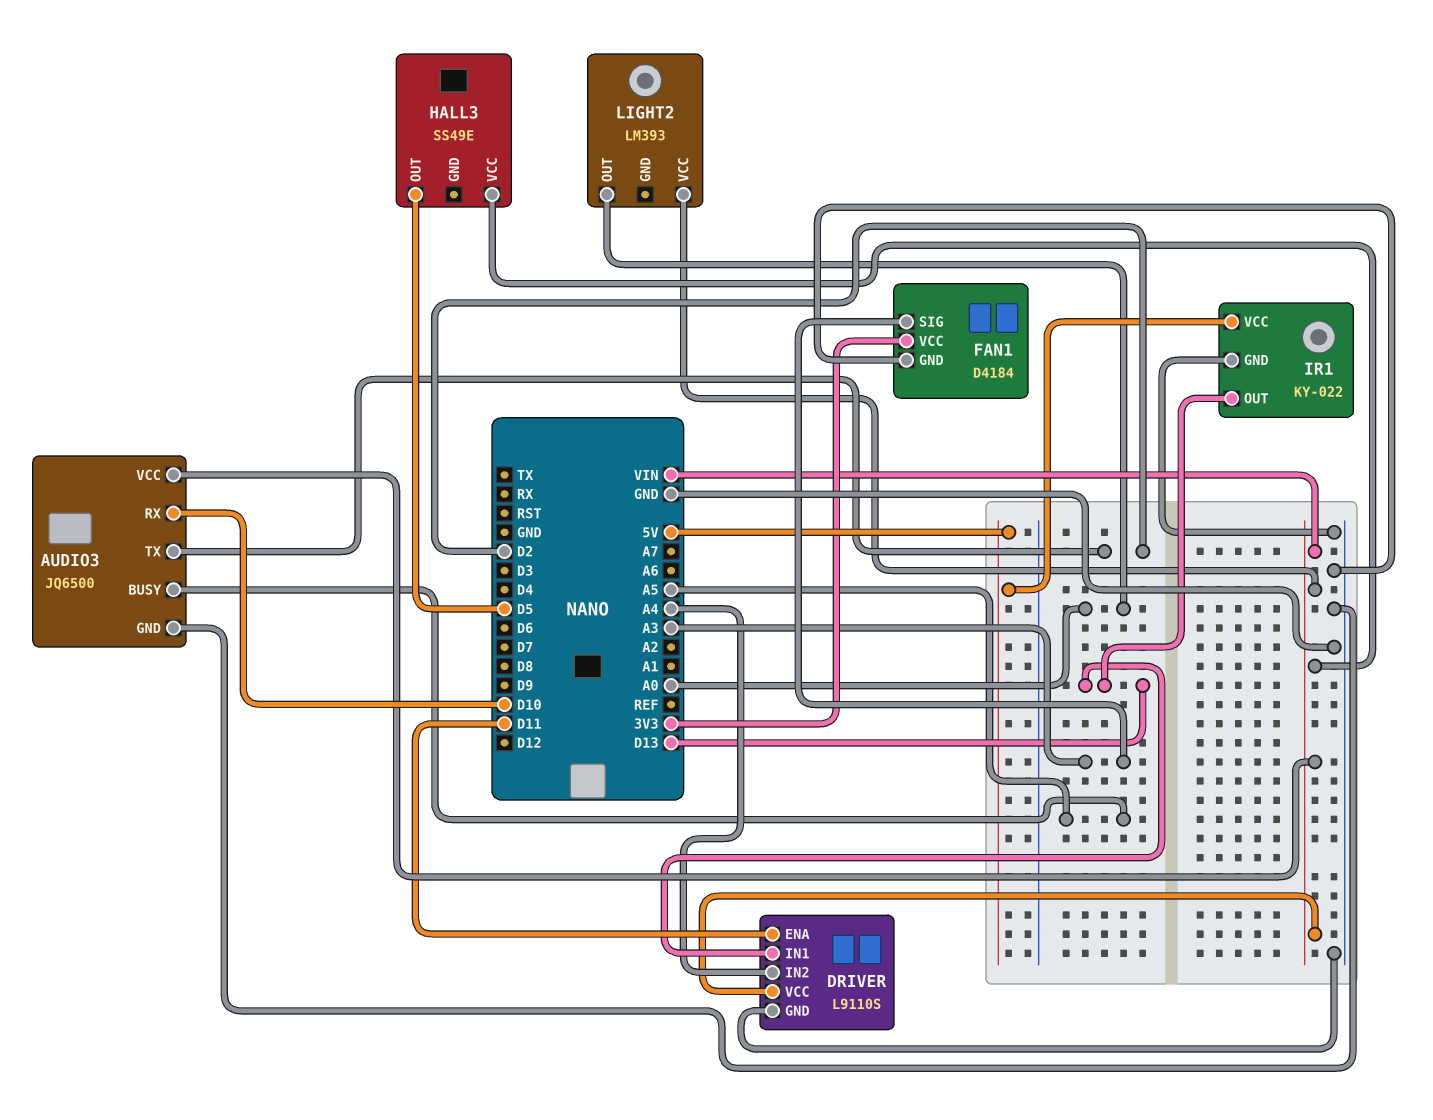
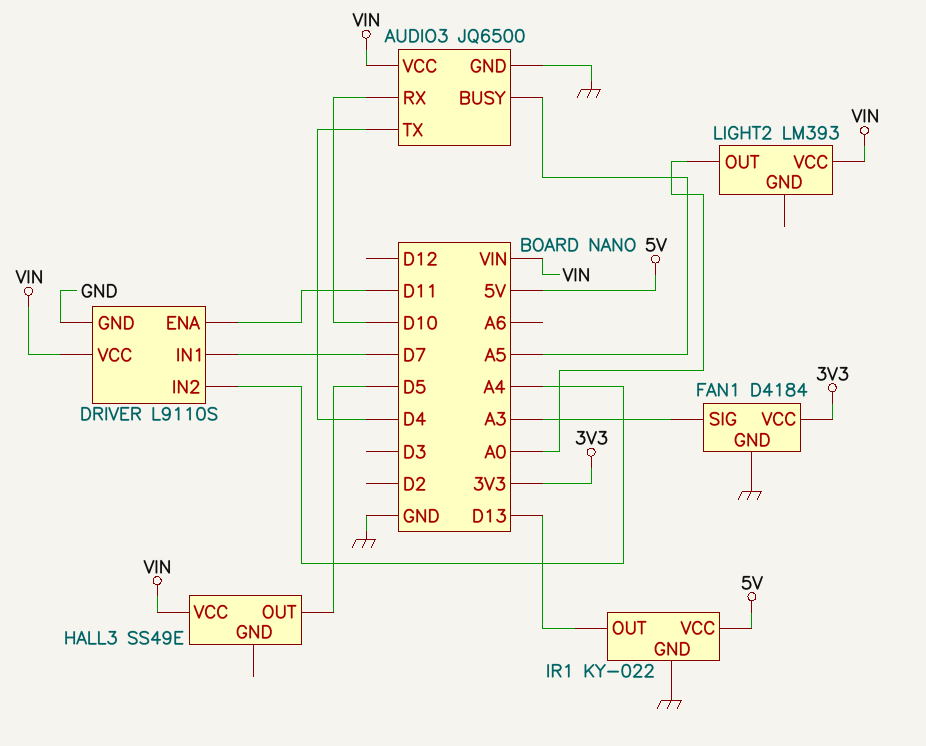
AUDIO3 pin TX: D2 -> D4
DRIVER pin IN1: D13 -> D7

